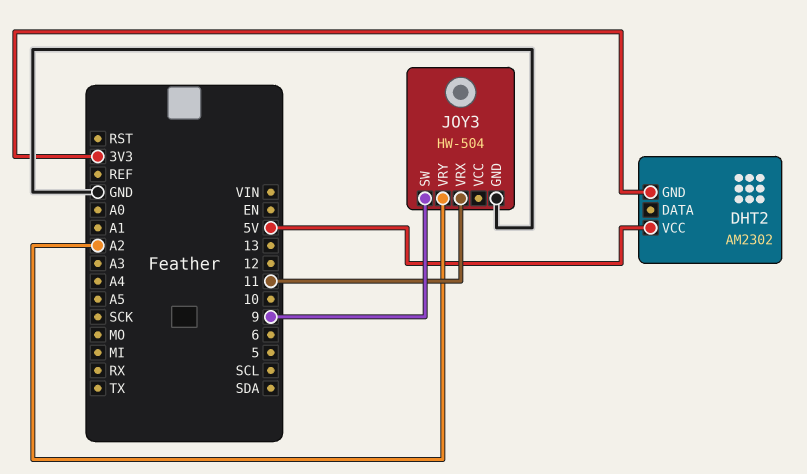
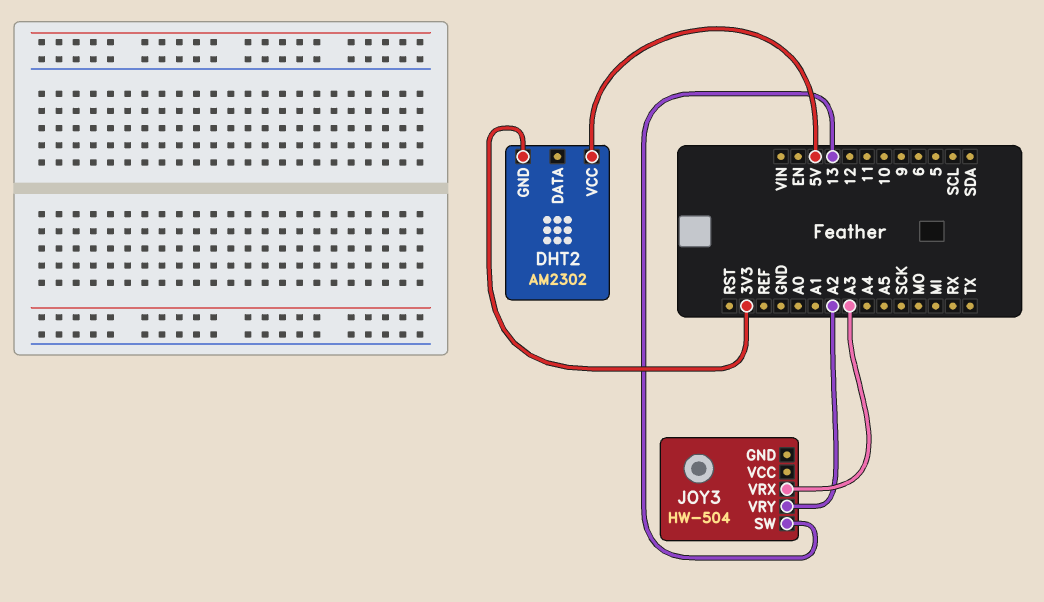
JOY3 pin GND: GND -> none
JOY3 pin SW: 9 -> 13
JOY3 pin VRX: 11 -> A3

